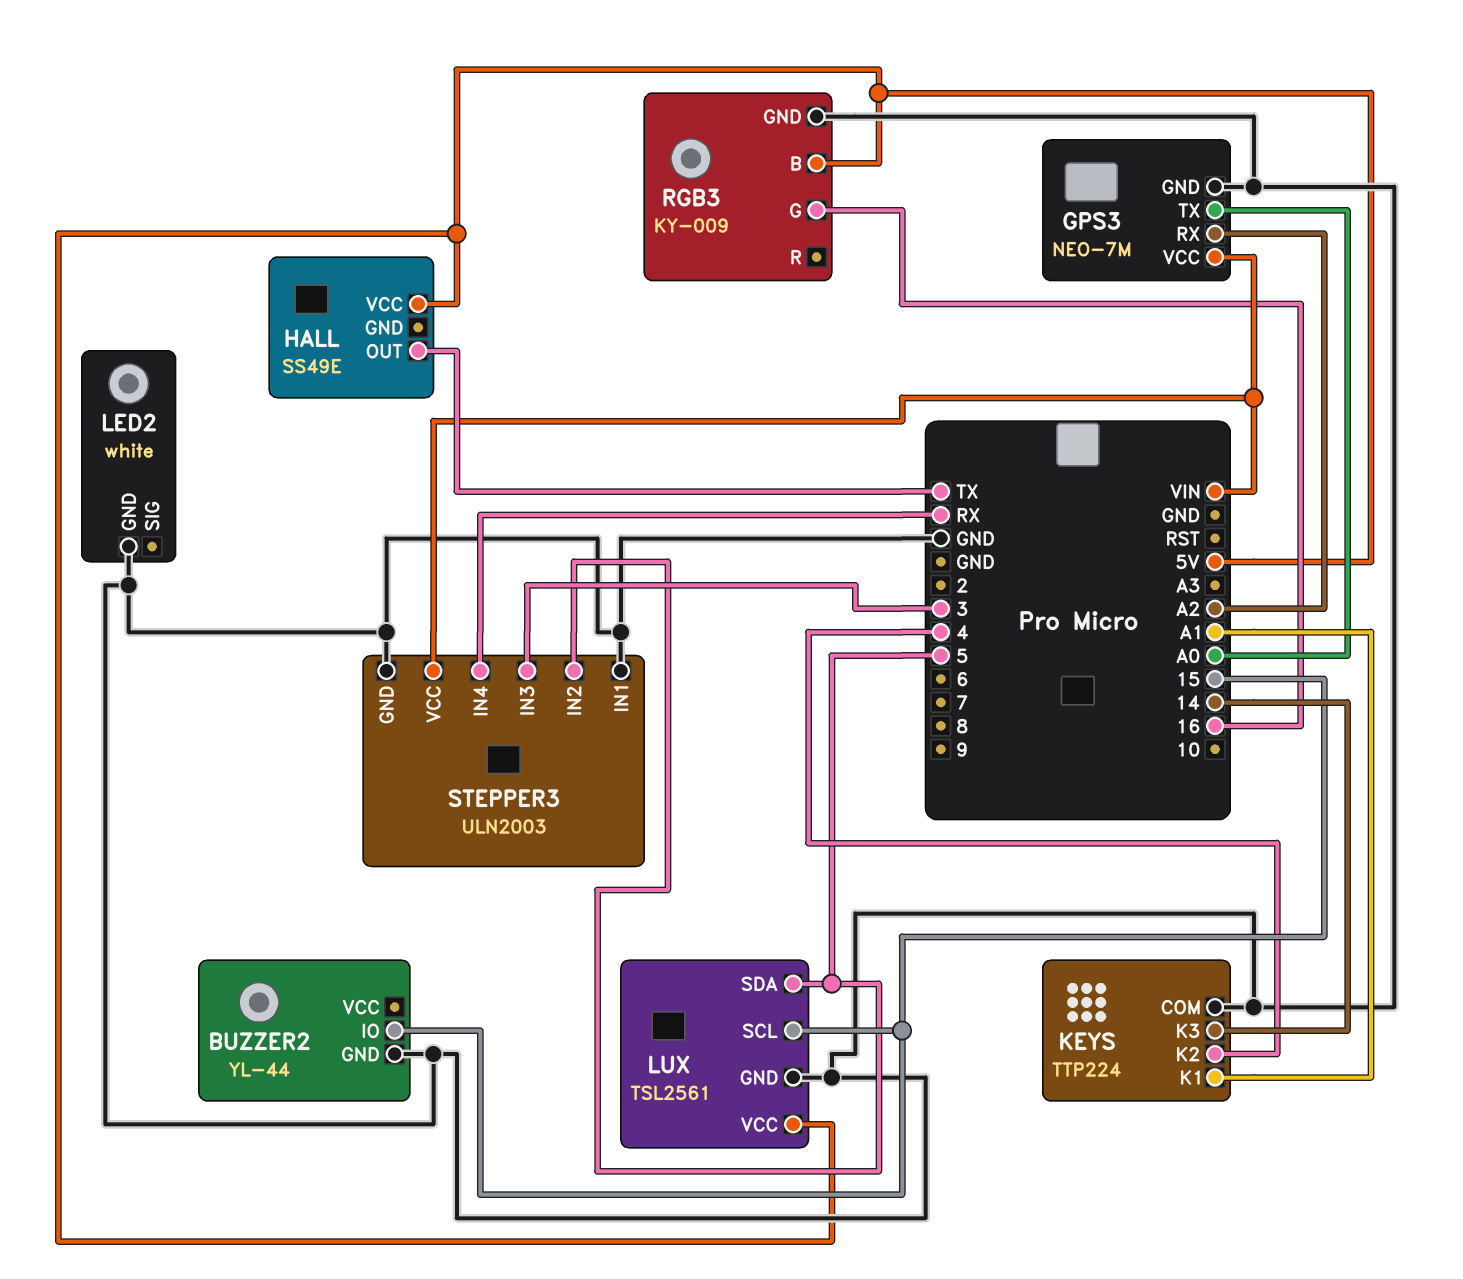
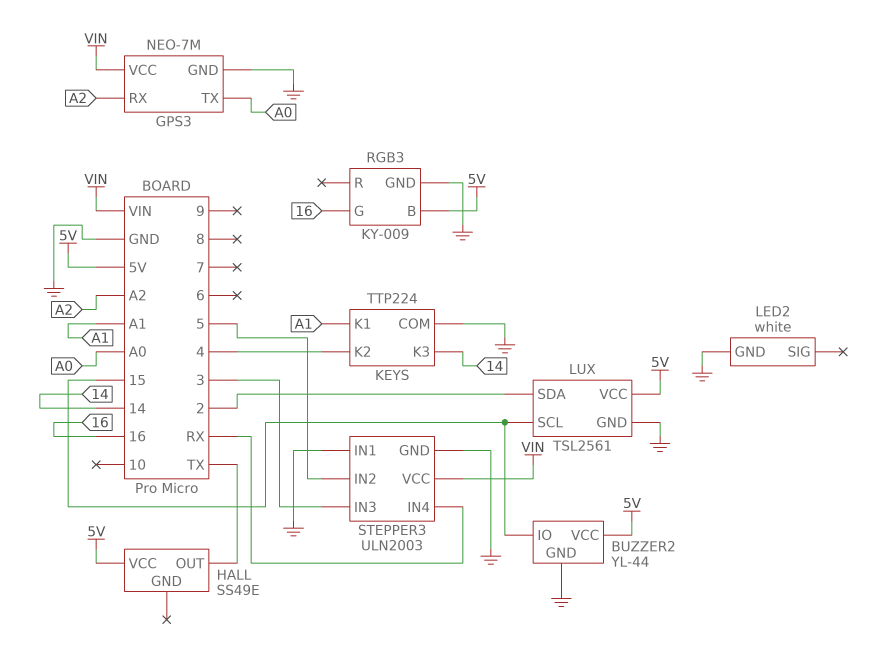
BUZZER2 pin VCC: none -> 5V
LUX pin SDA: 5 -> 2

